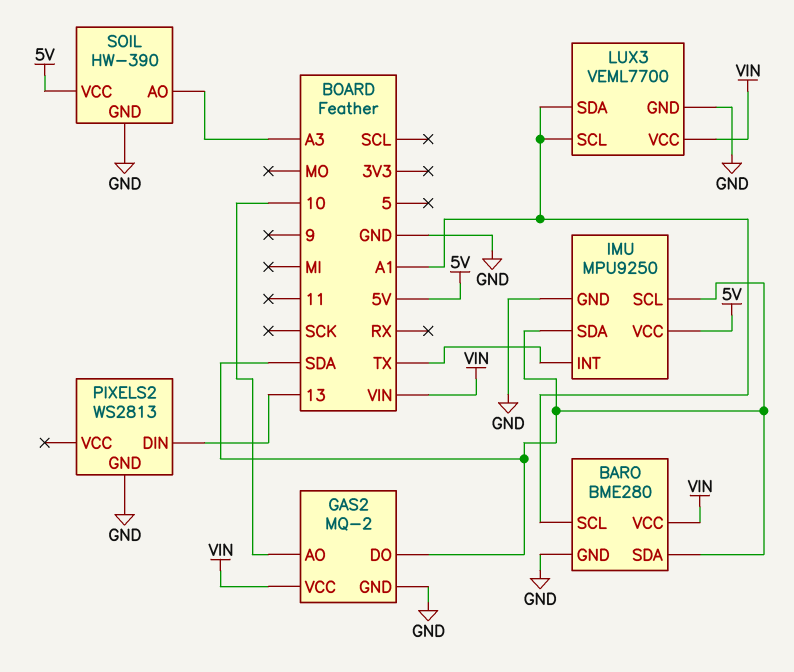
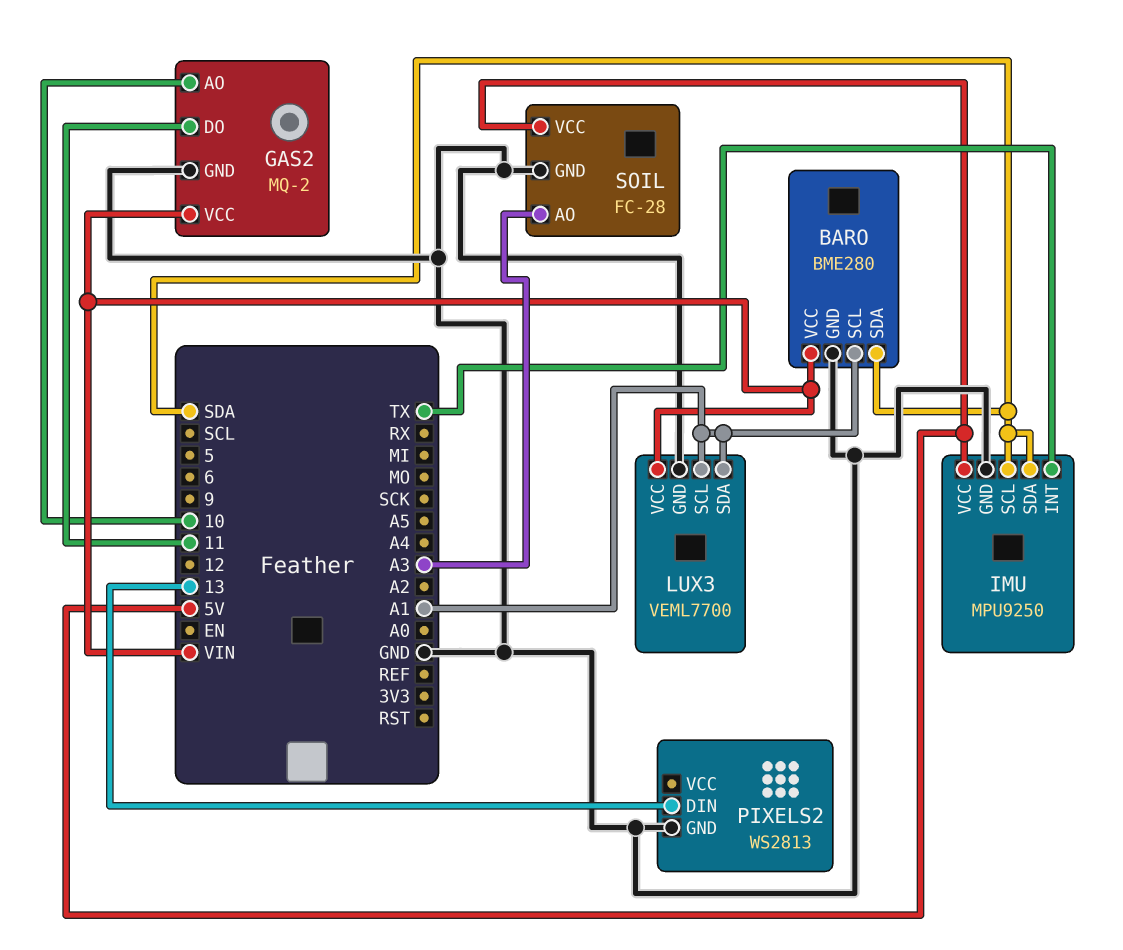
GAS2 pin DO: SDA -> 11
SOIL: HW-390 -> FC-28

